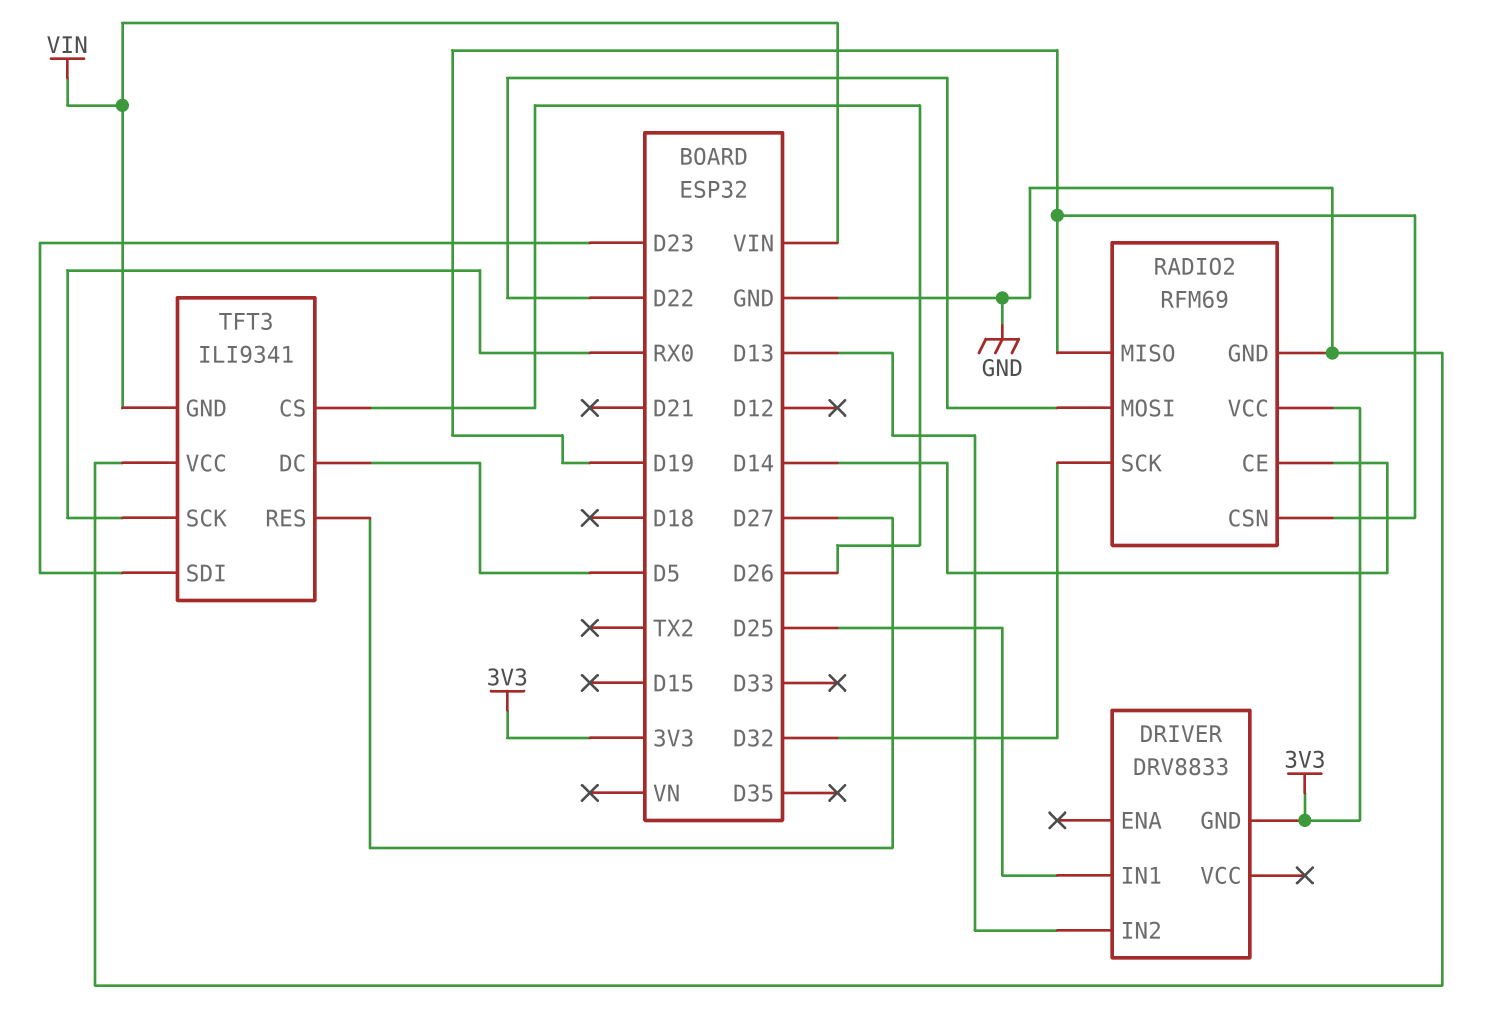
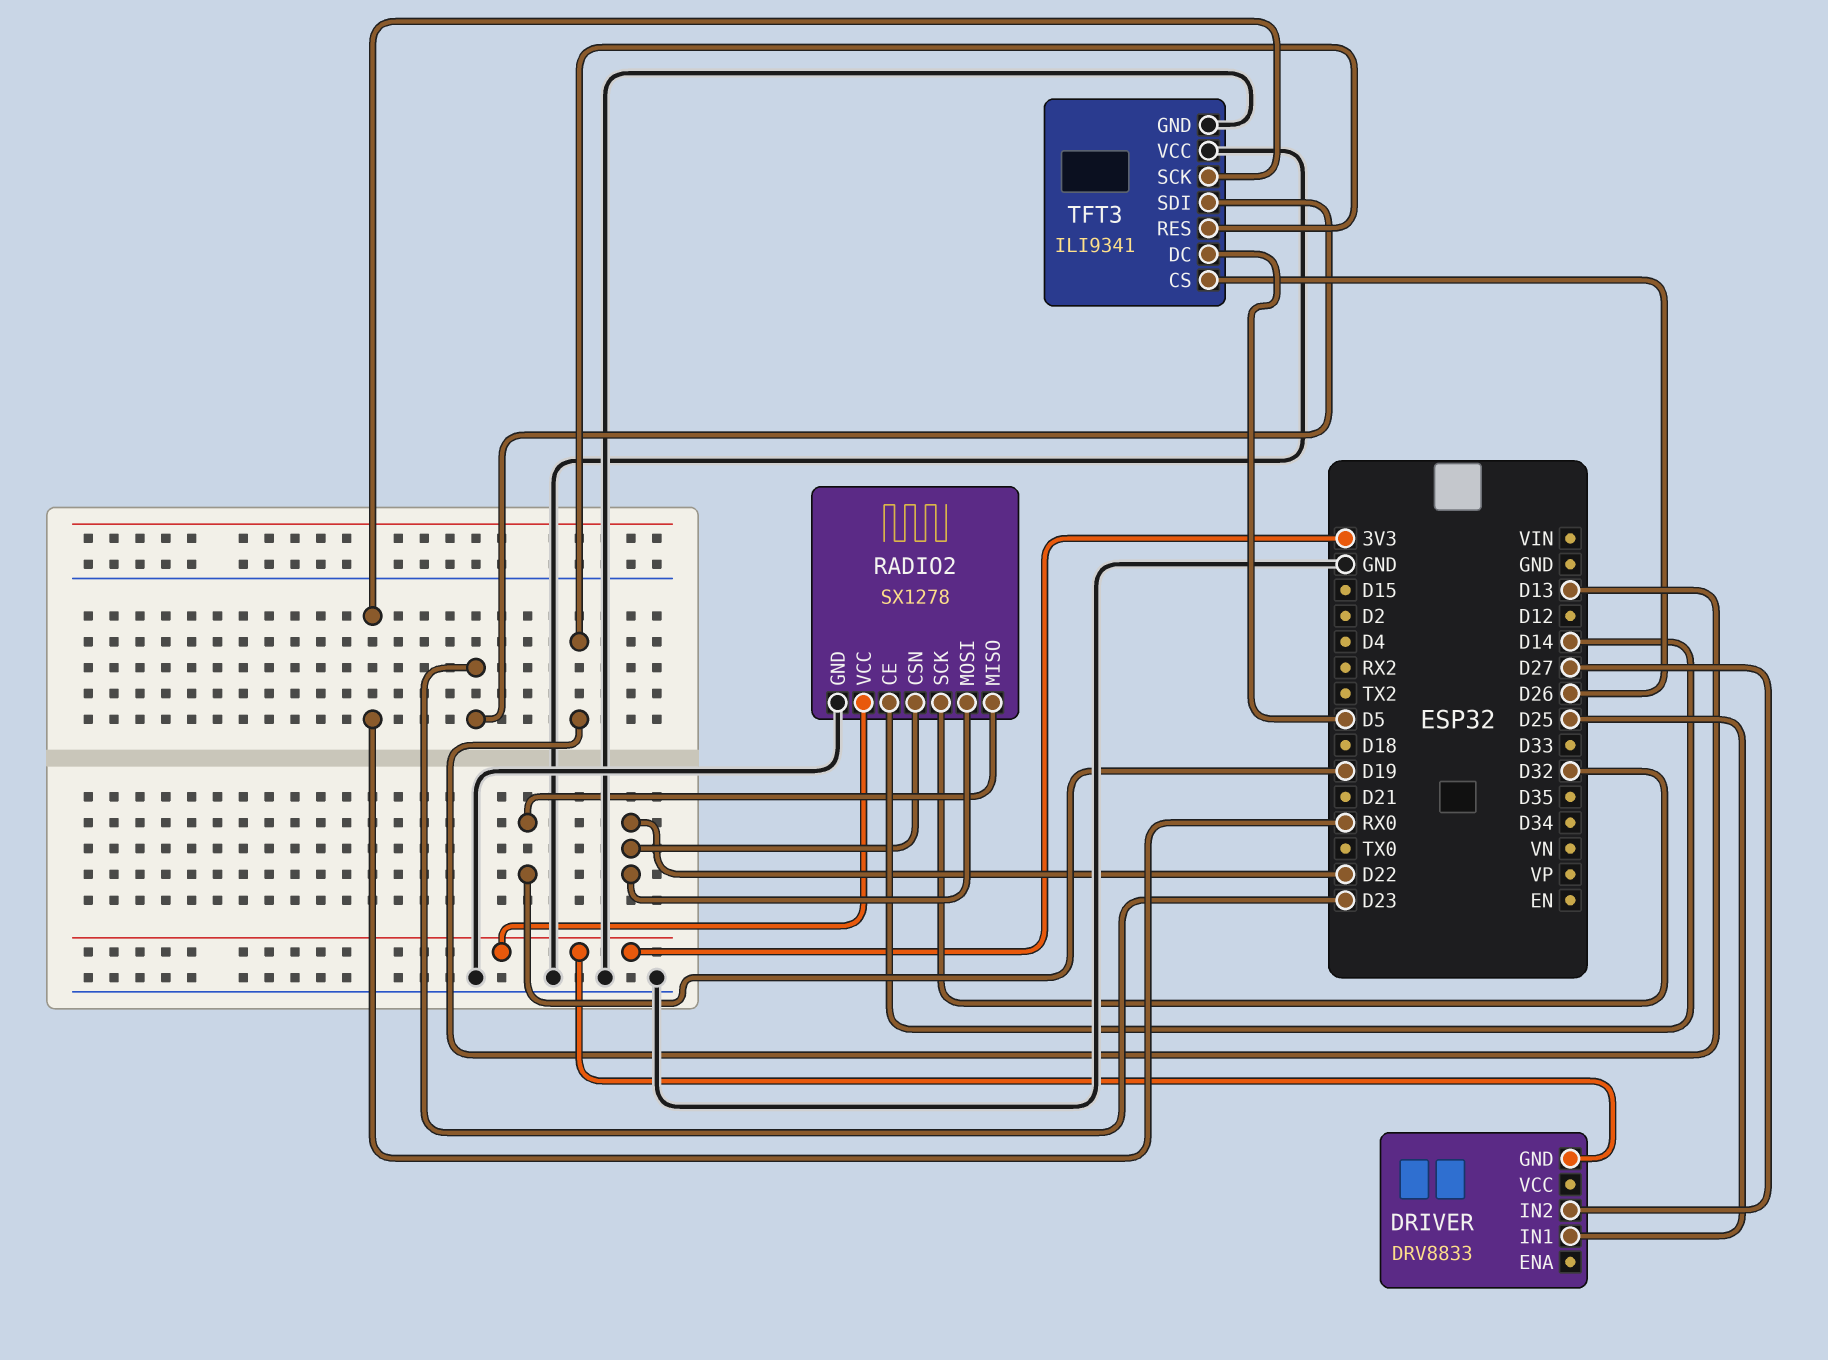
DRIVER pin IN2: D13 -> D27
RADIO2: RFM69 -> SX1278
RADIO2 pin CSN: D19 -> D22
TFT3 pin GND: VIN -> GND
TFT3 pin RES: D27 -> D13

